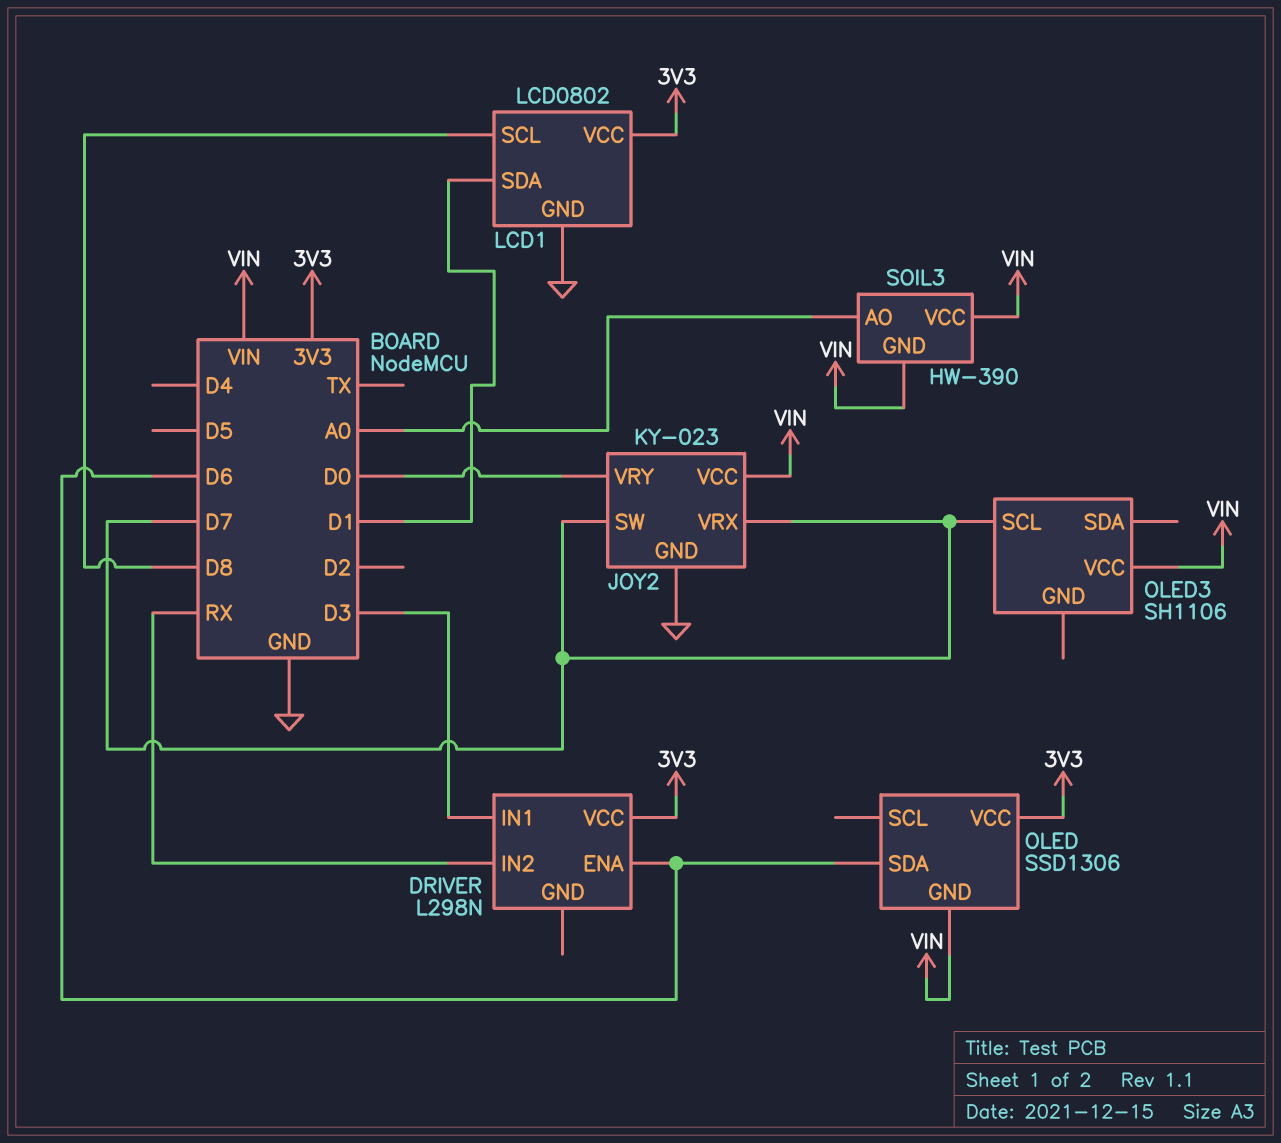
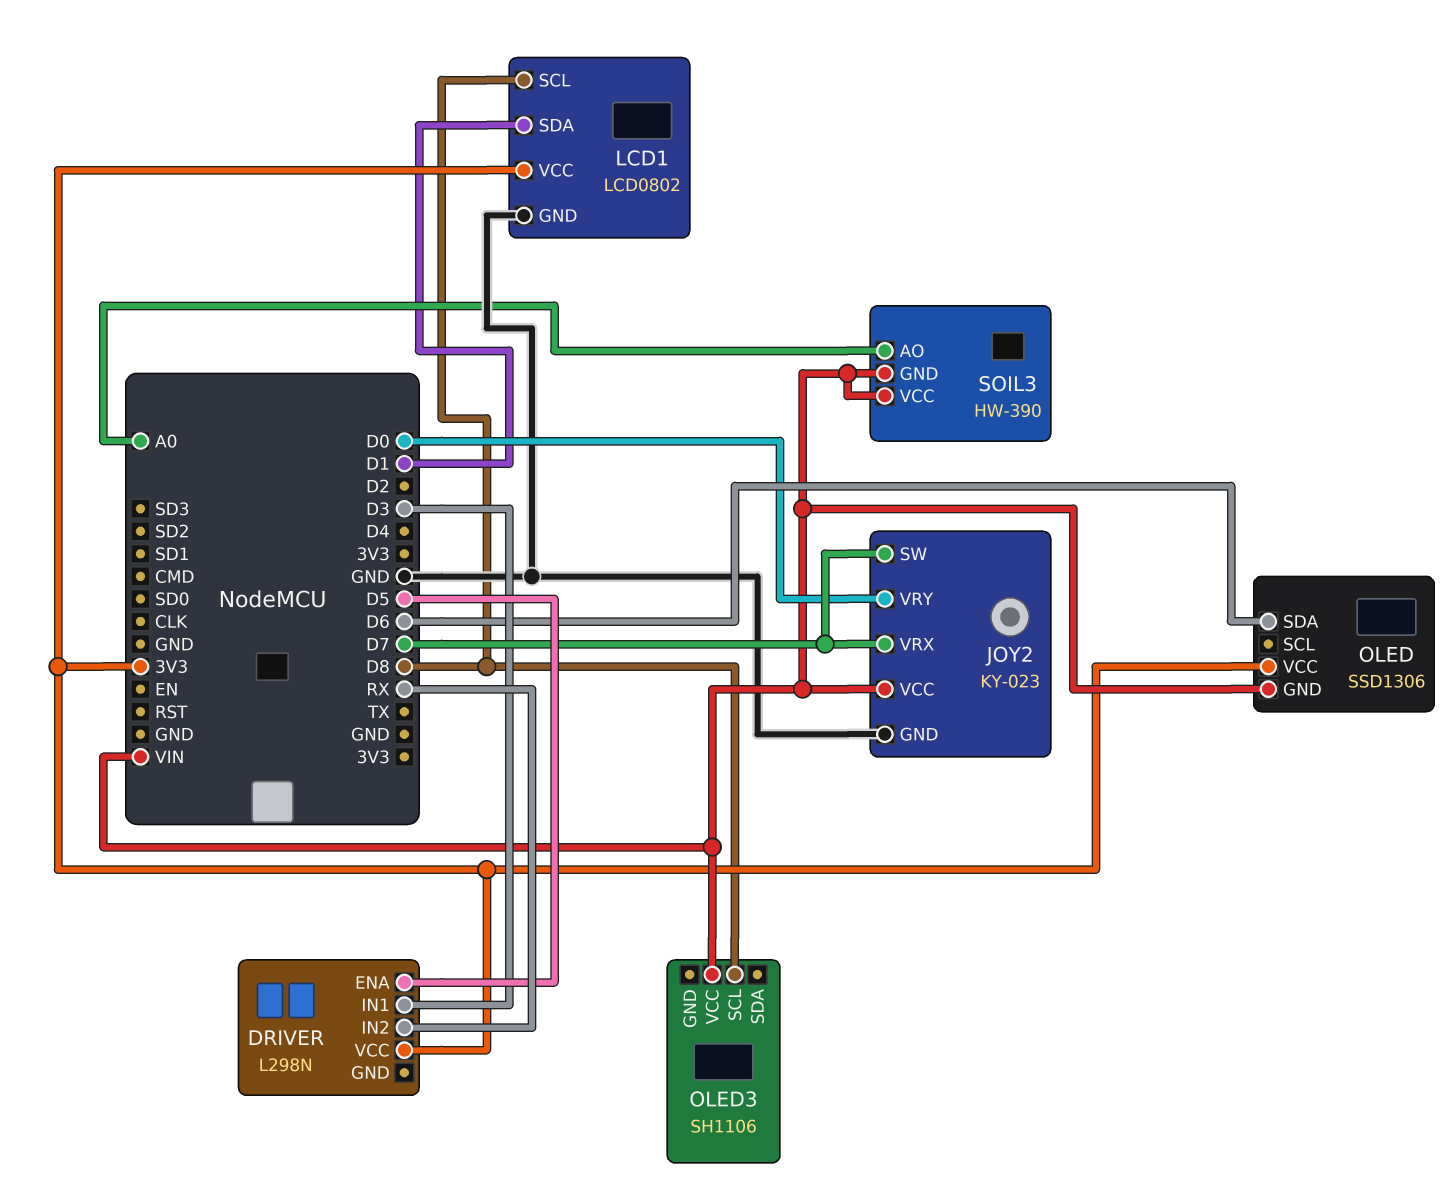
DRIVER pin ENA: D6 -> D5
OLED3 pin SCL: D7 -> D8

